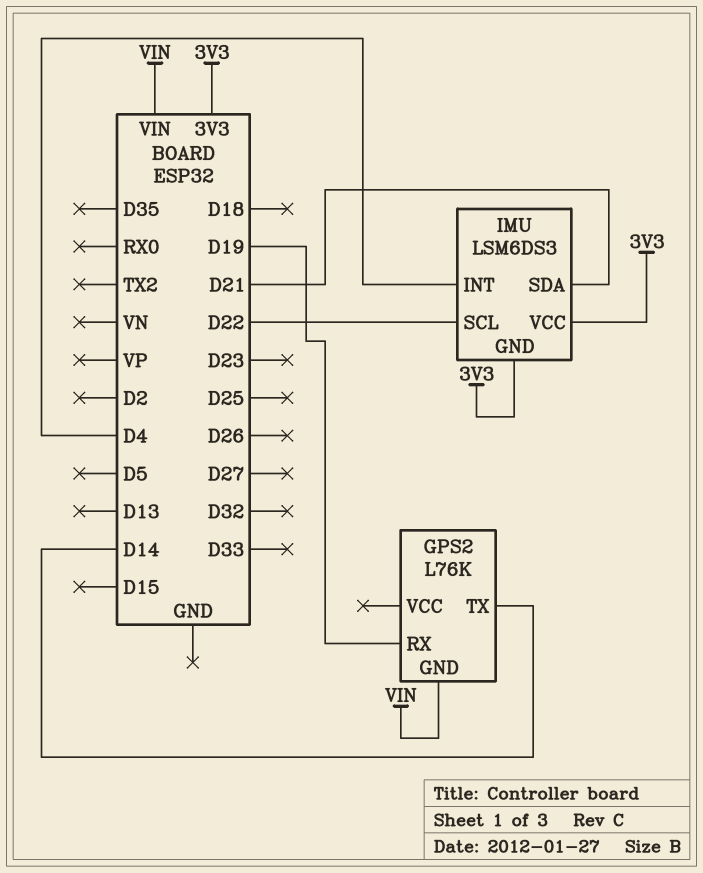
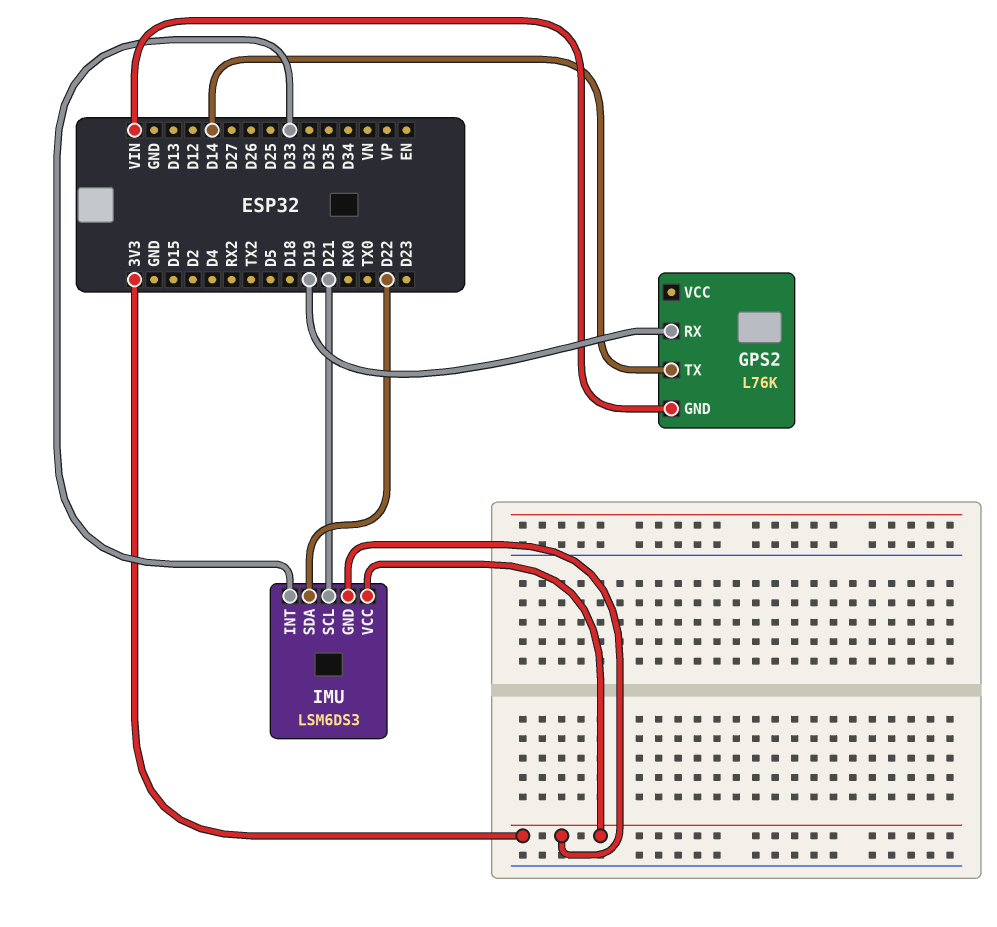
IMU pin INT: D4 -> D33
IMU pin SCL: D22 -> D21
IMU pin SDA: D21 -> D22

